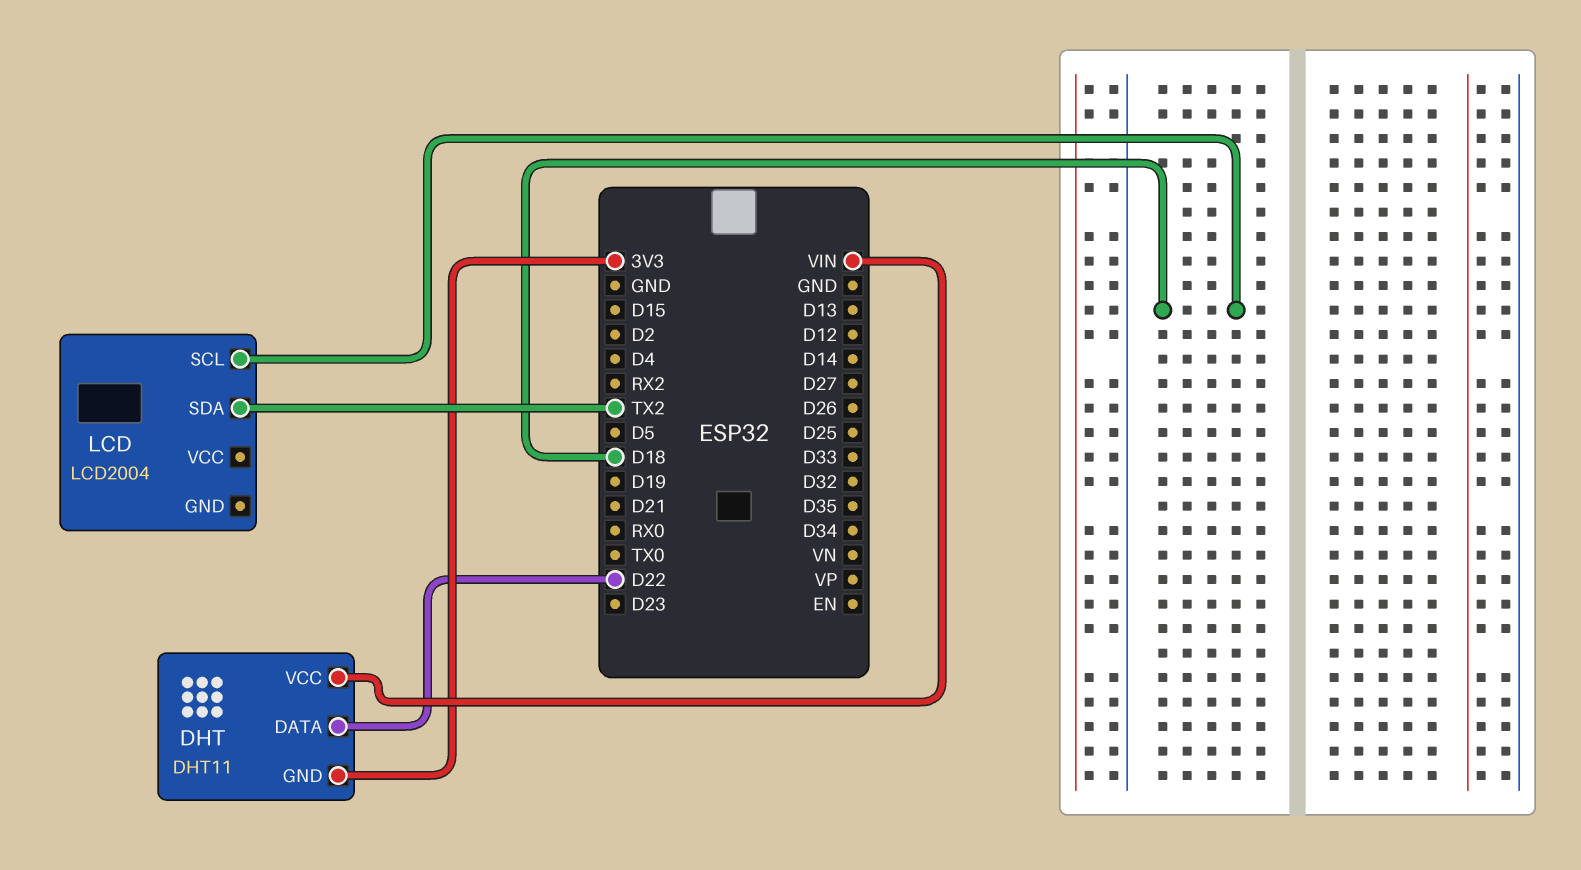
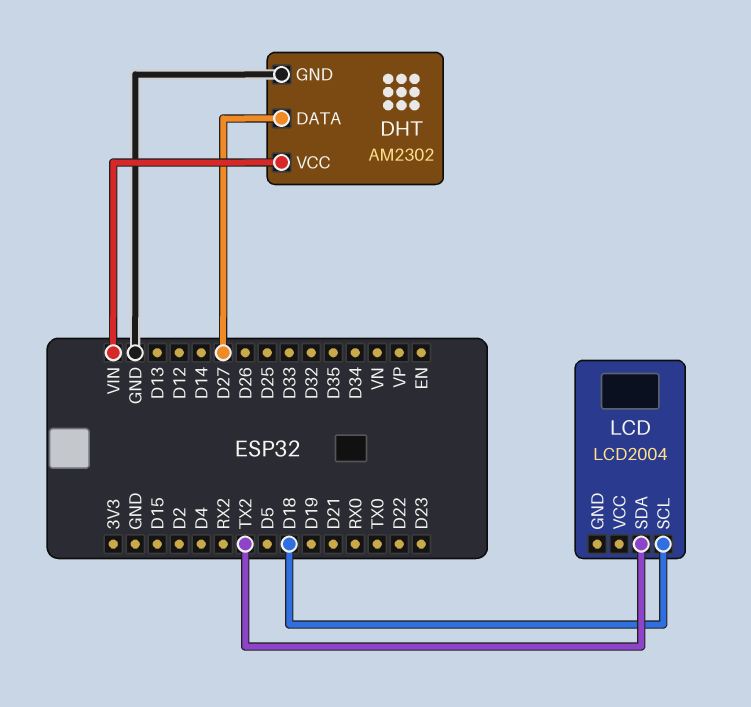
DHT: DHT11 -> AM2302
DHT pin DATA: D22 -> D27
DHT pin GND: 3V3 -> GND

